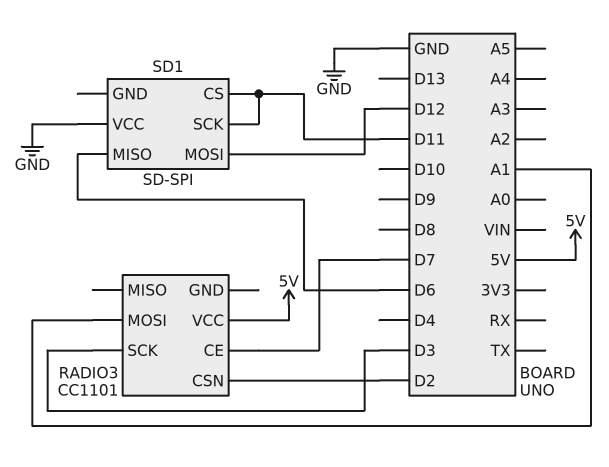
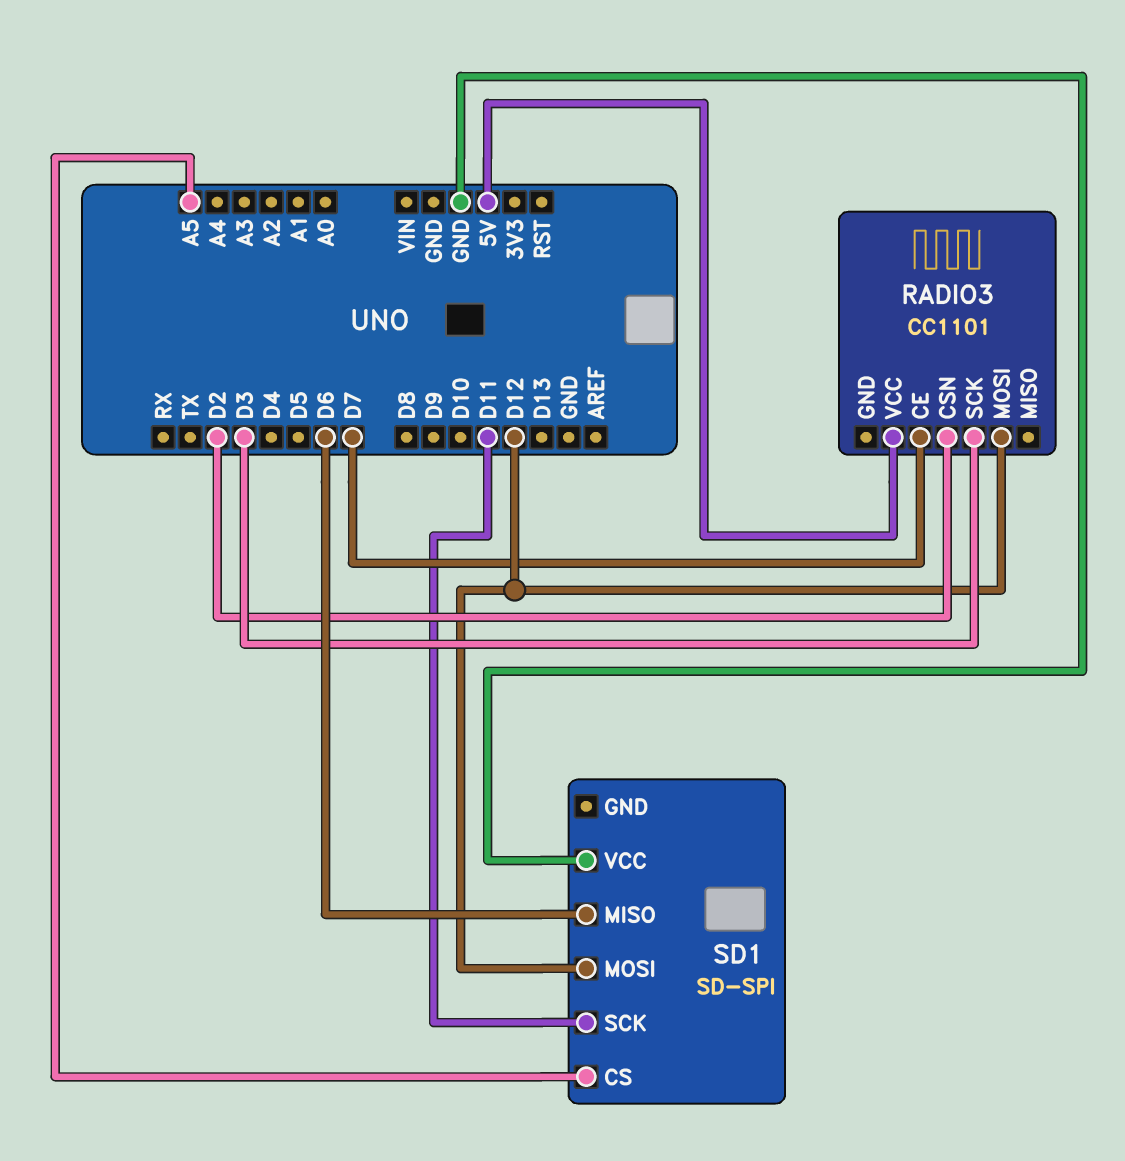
RADIO3 pin MOSI: A1 -> D12
SD1 pin CS: D11 -> A5

